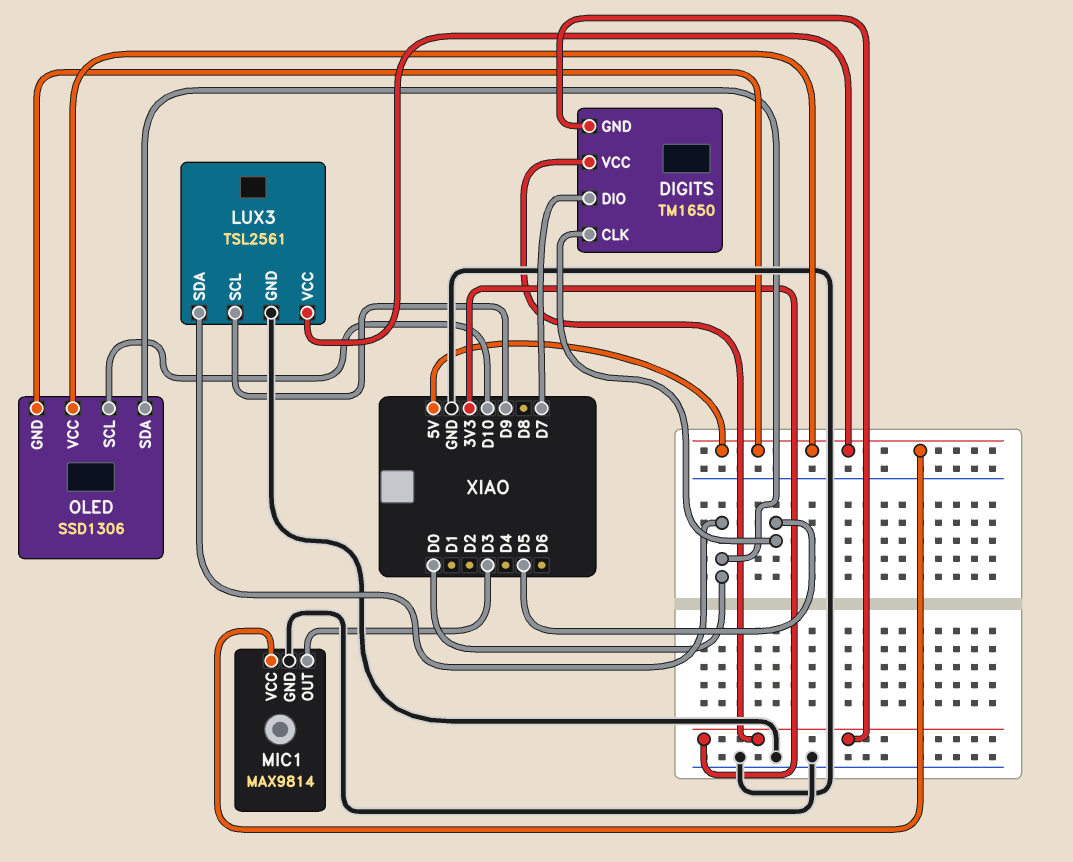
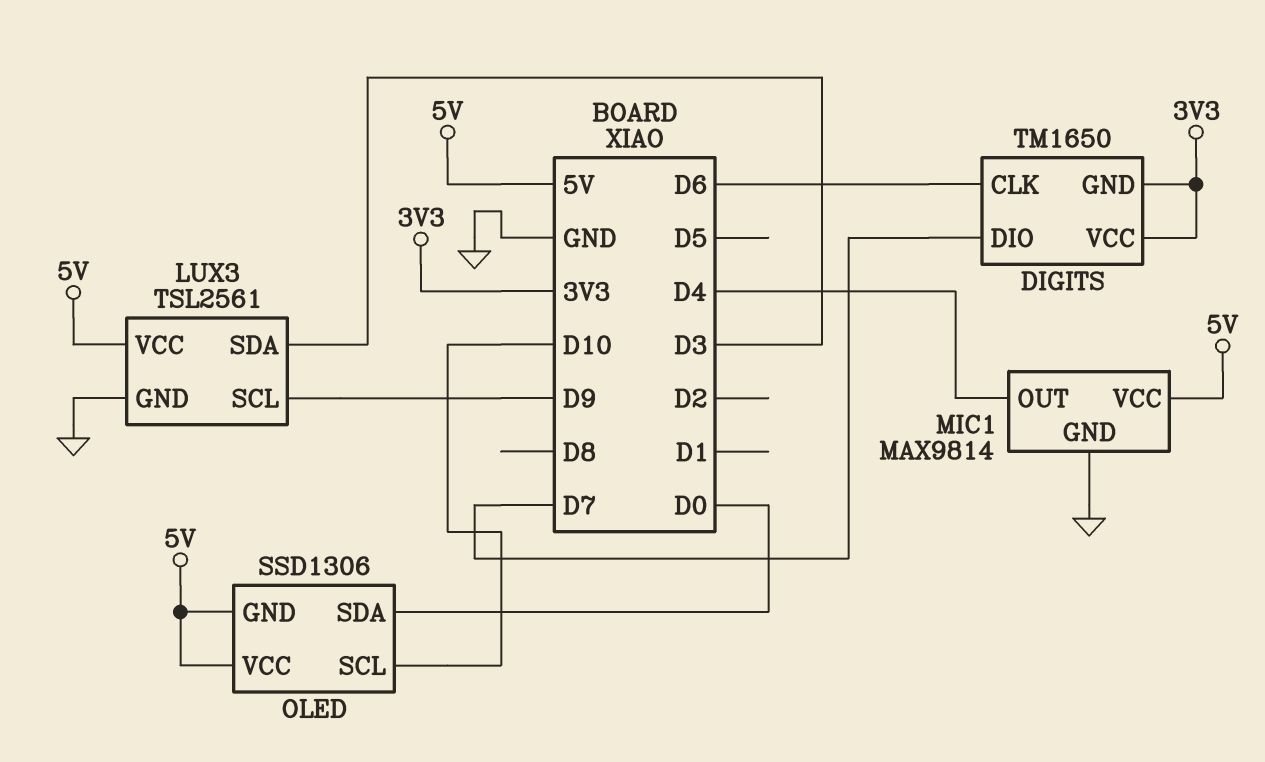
DIGITS pin CLK: D5 -> D6
LUX3 pin SDA: D0 -> D3
MIC1 pin OUT: D3 -> D4

